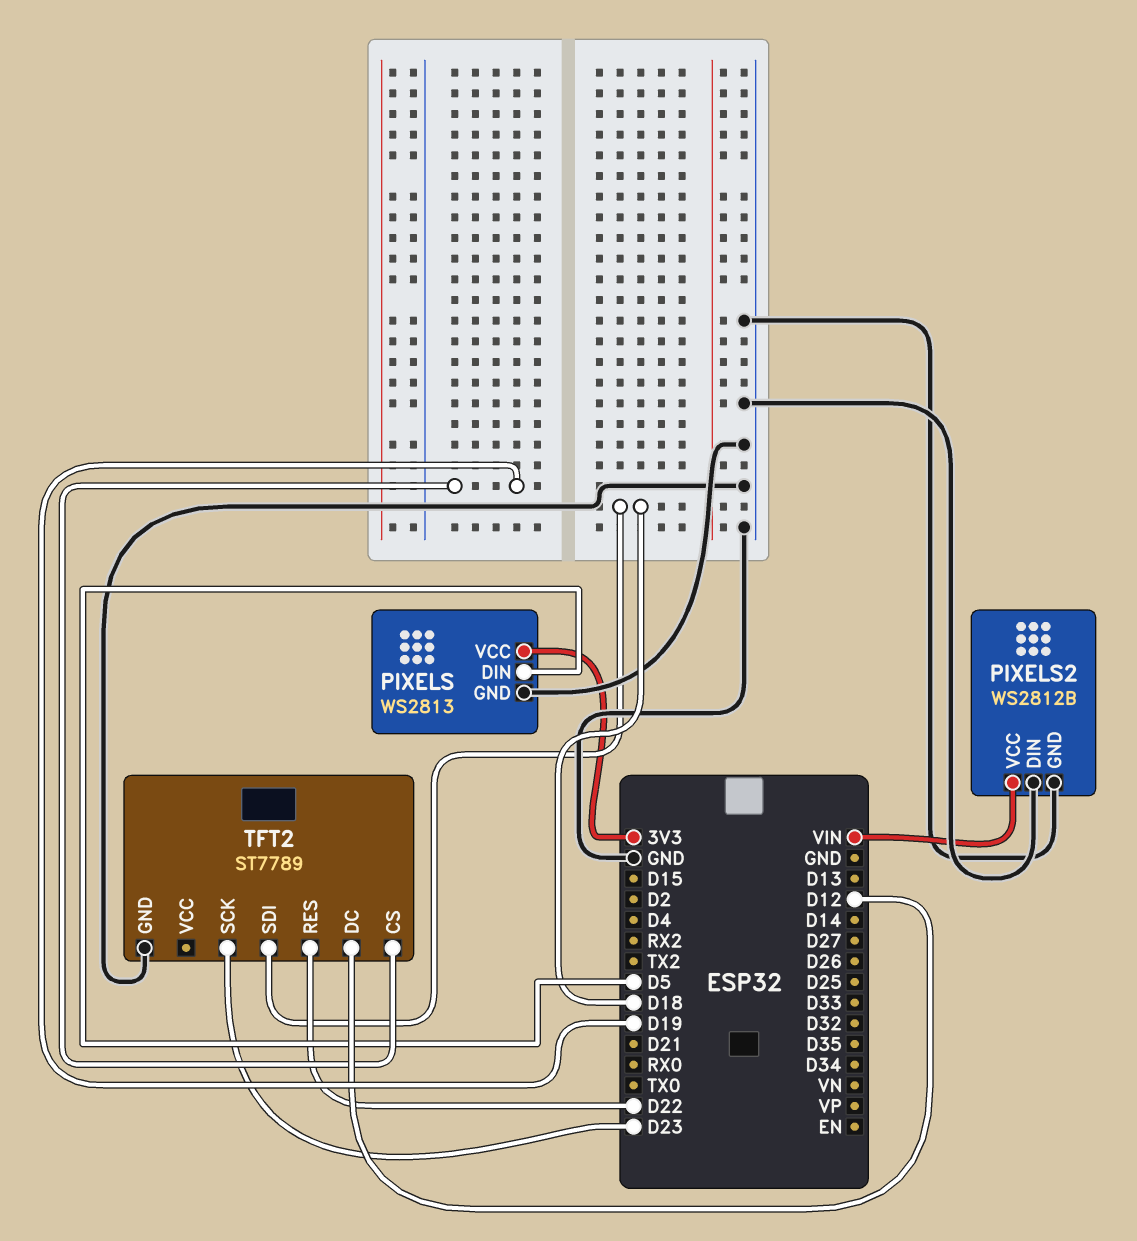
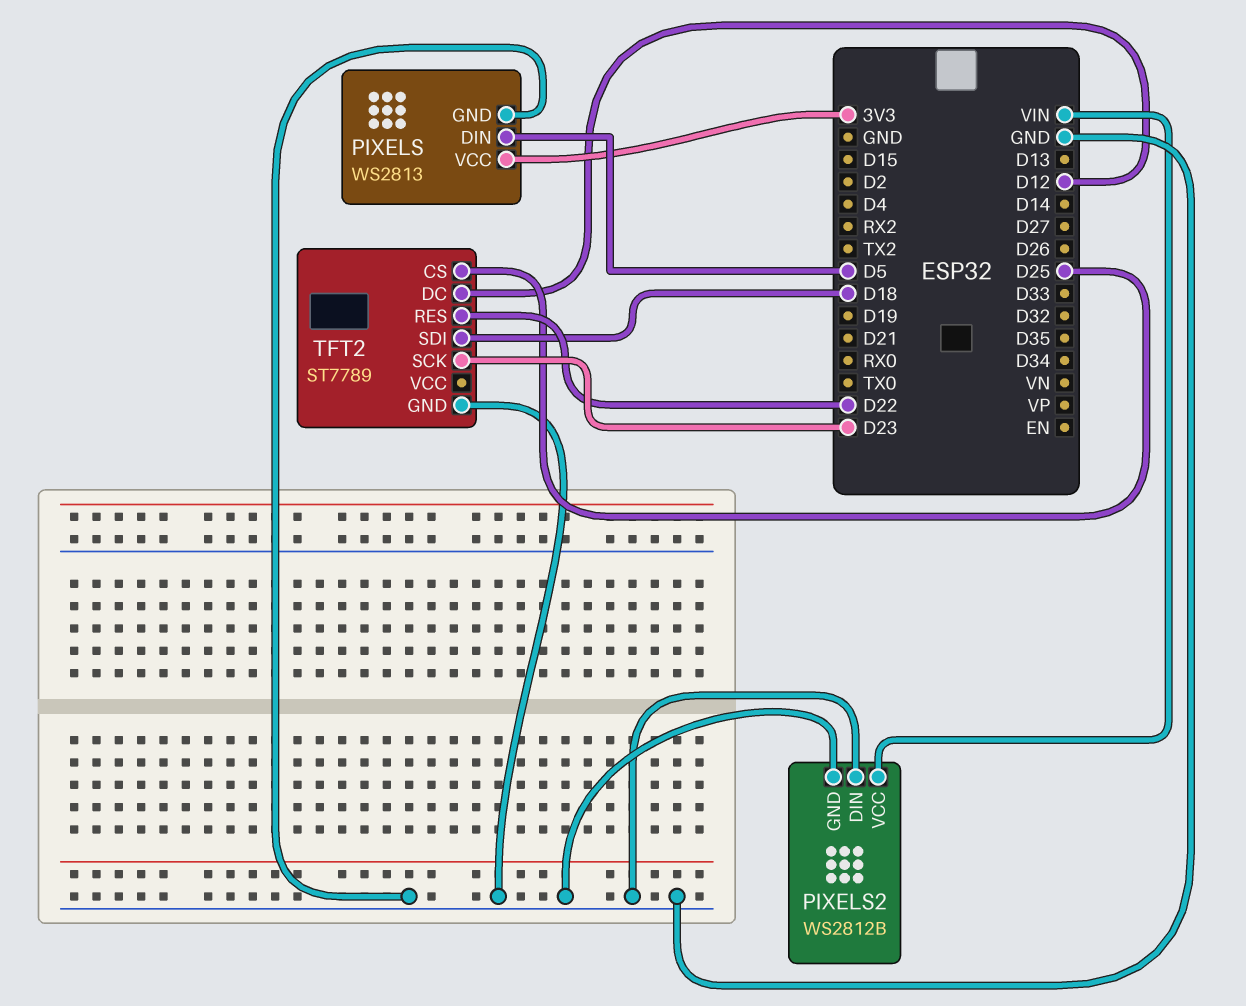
TFT2 pin CS: D19 -> D25

